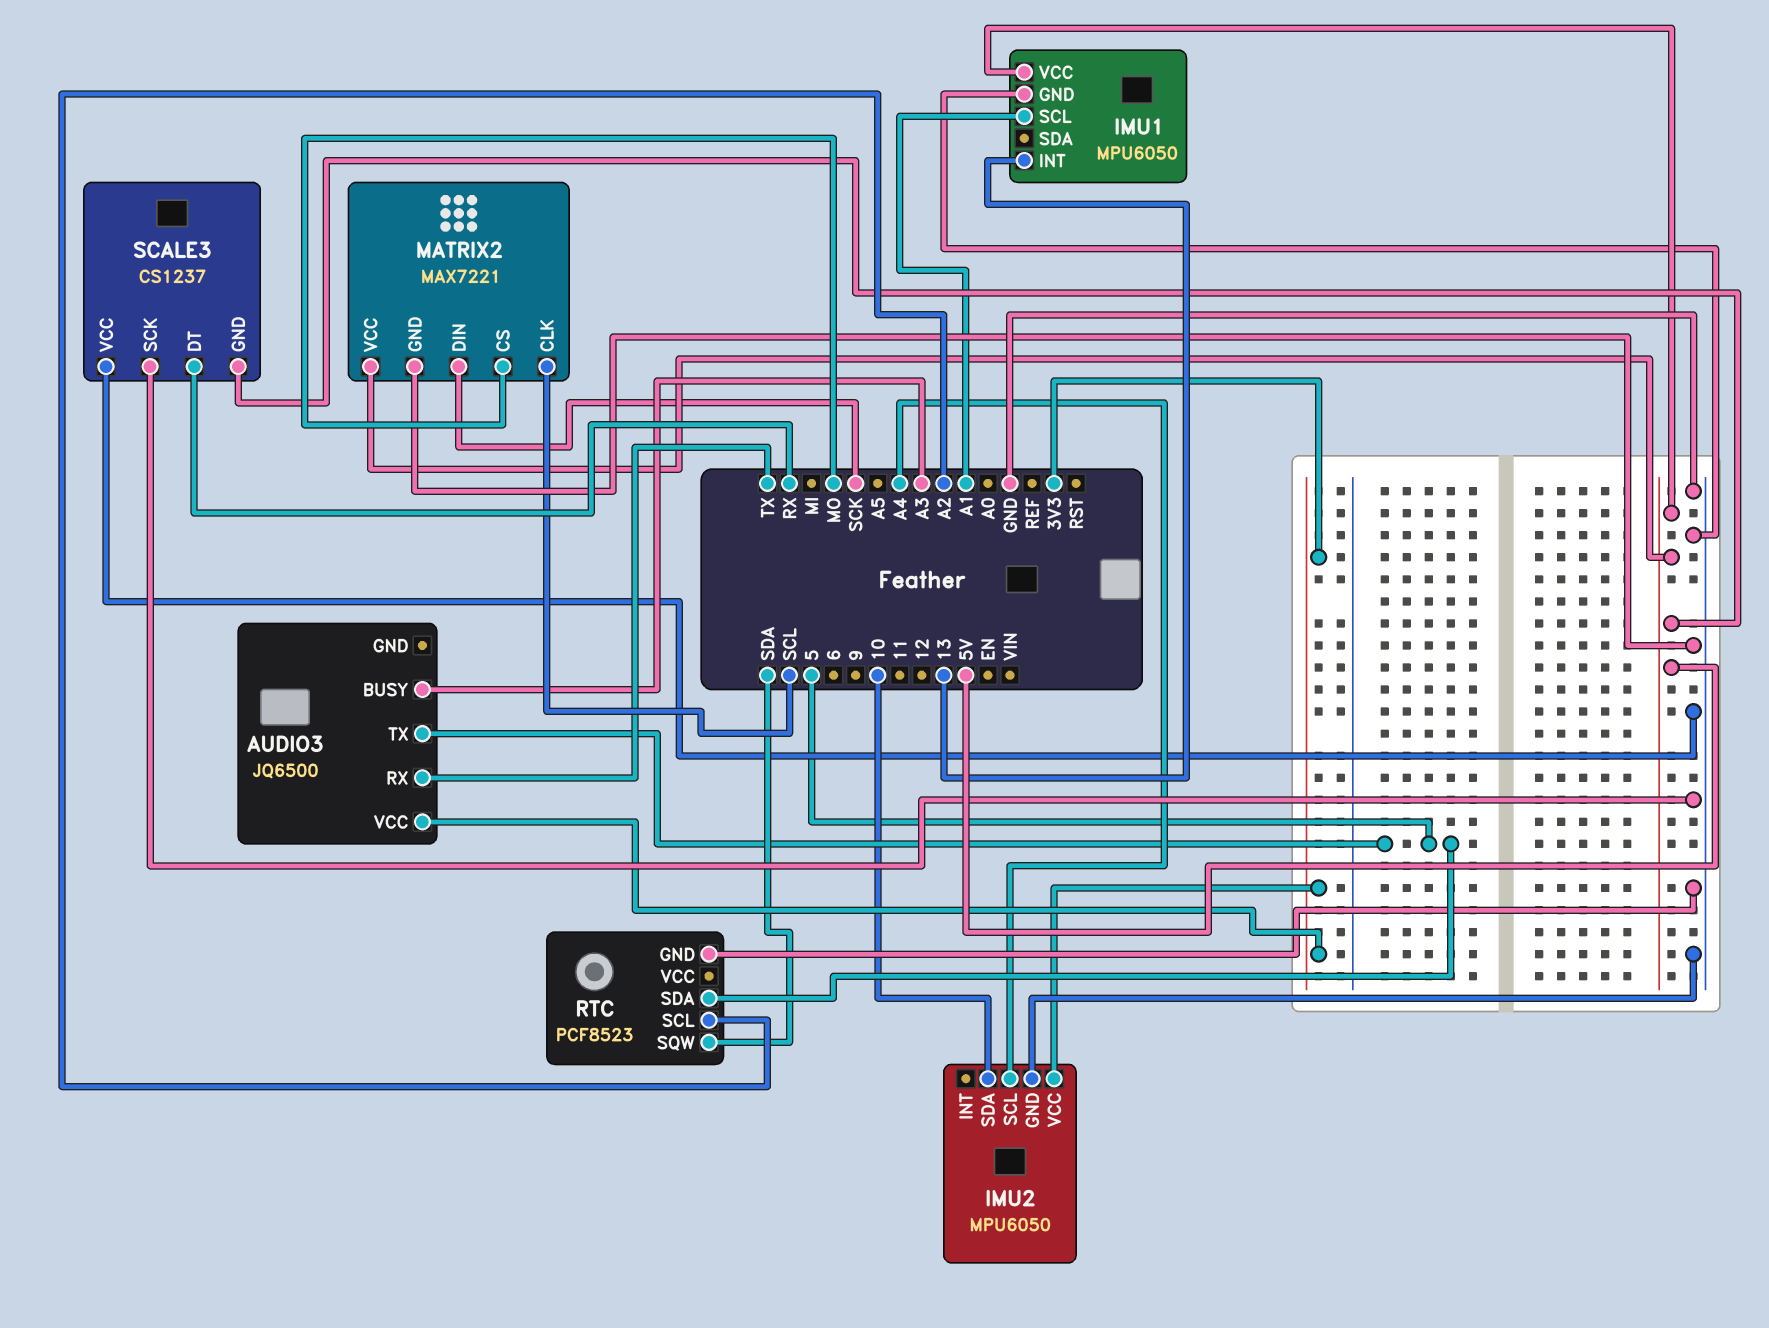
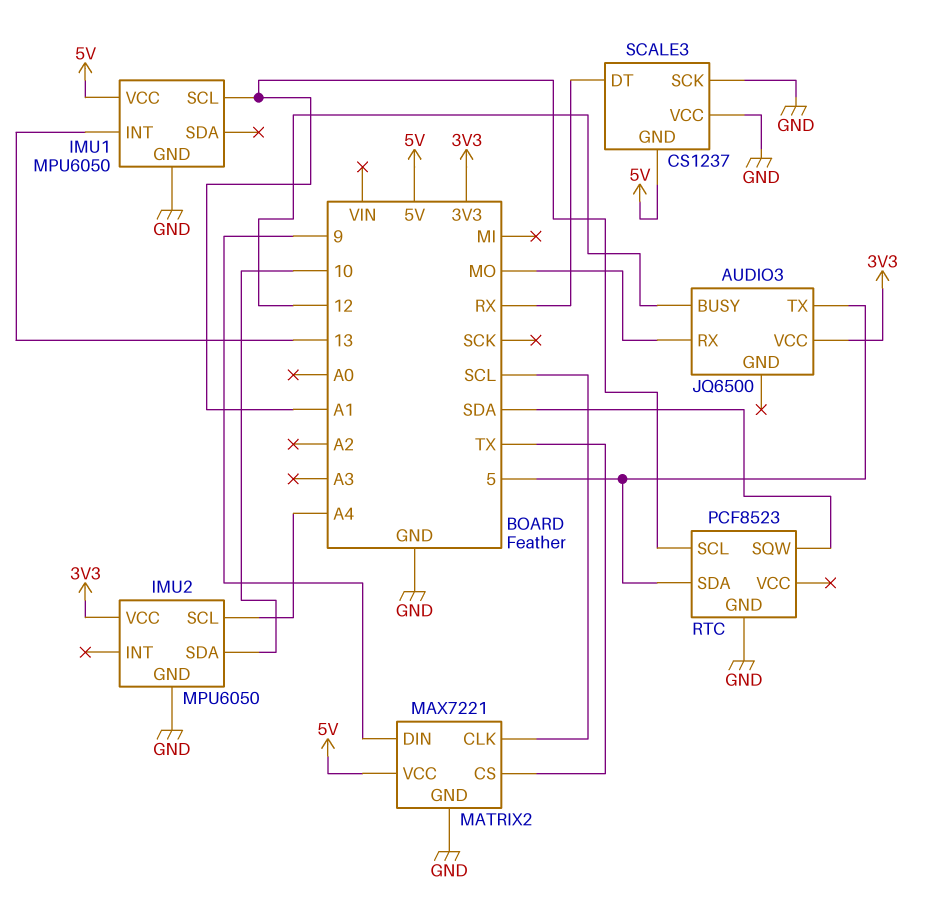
AUDIO3 pin BUSY: A3 -> 12
AUDIO3 pin RX: TX -> MO
MATRIX2 pin CS: MO -> TX
MATRIX2 pin DIN: SCK -> 9
RTC pin SCL: A2 -> A1

